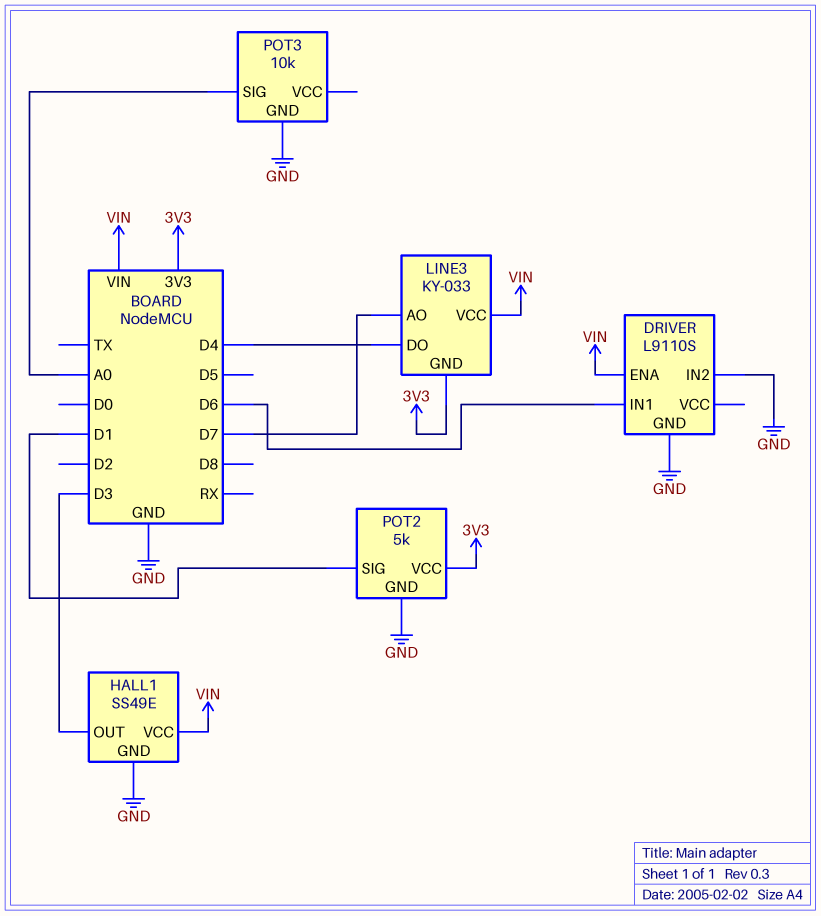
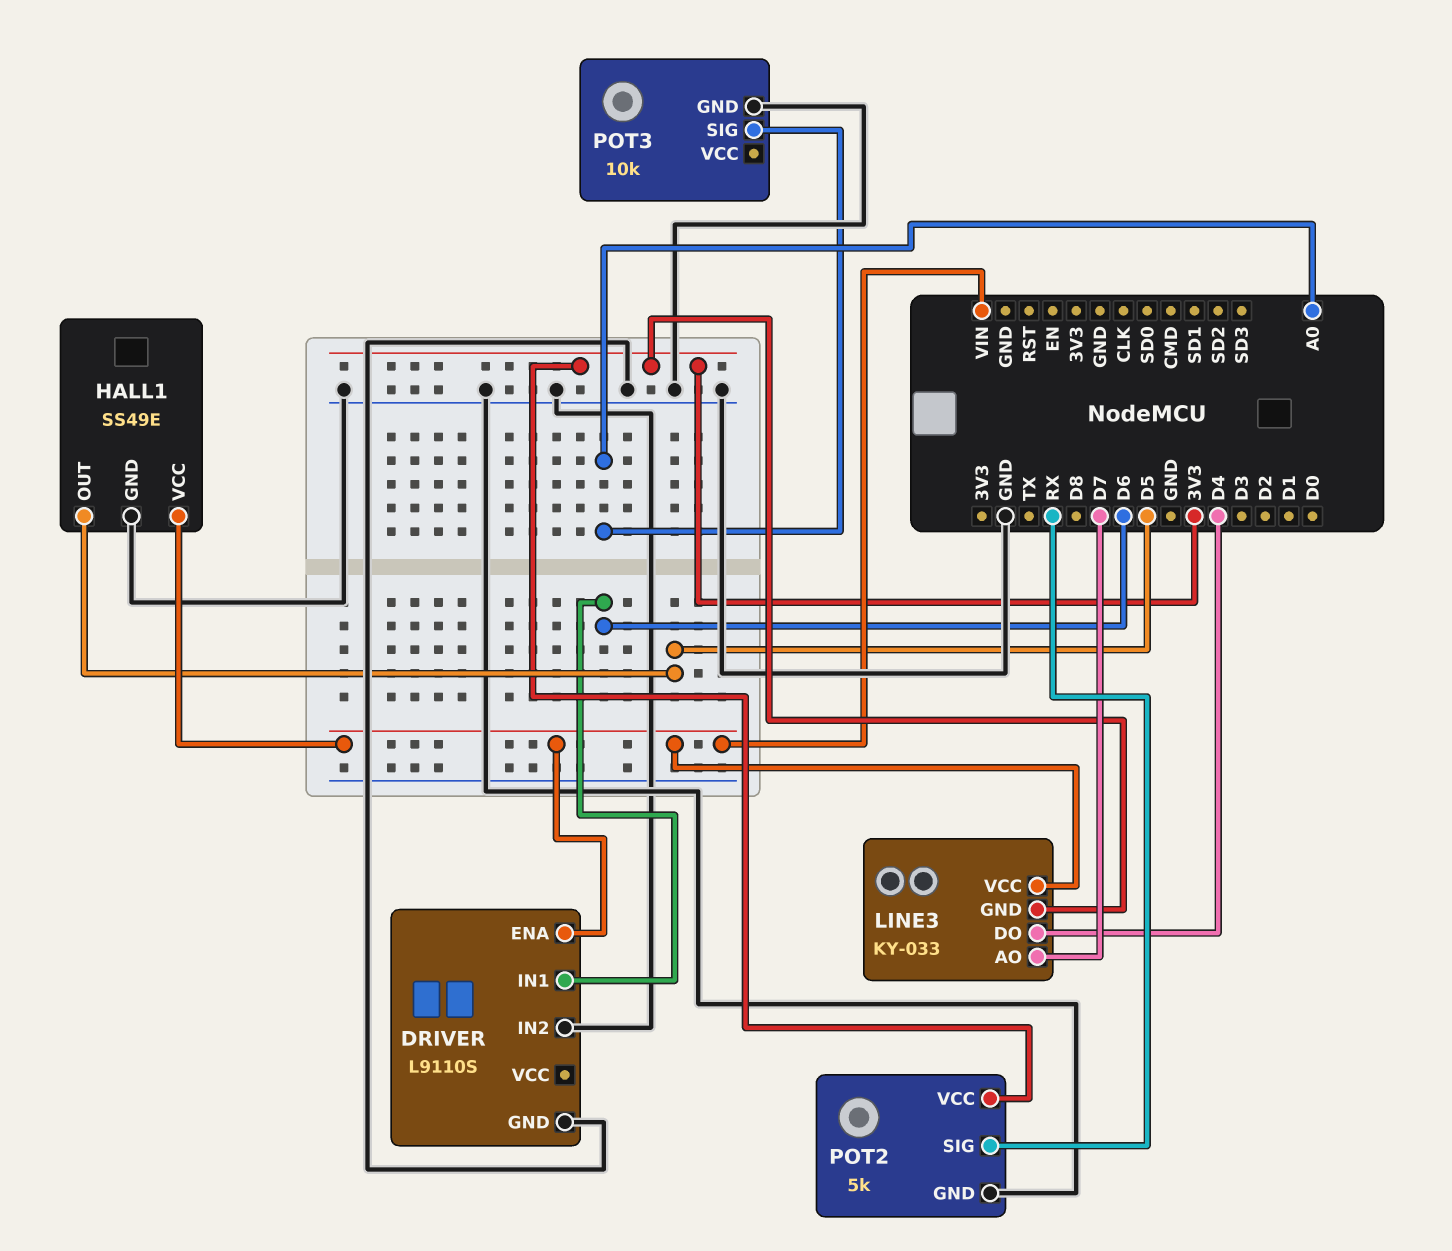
HALL1 pin OUT: D3 -> D5
POT2 pin SIG: D1 -> RX

